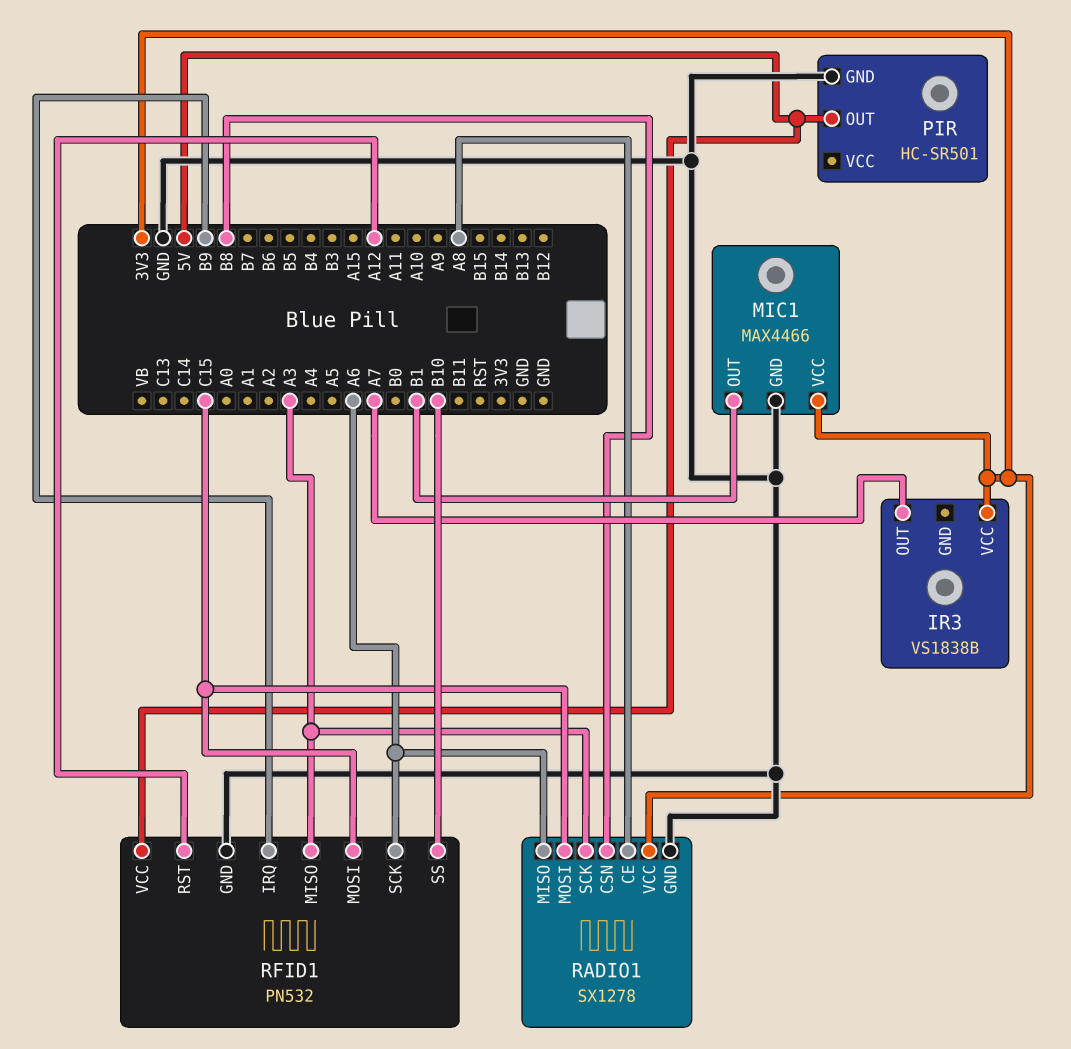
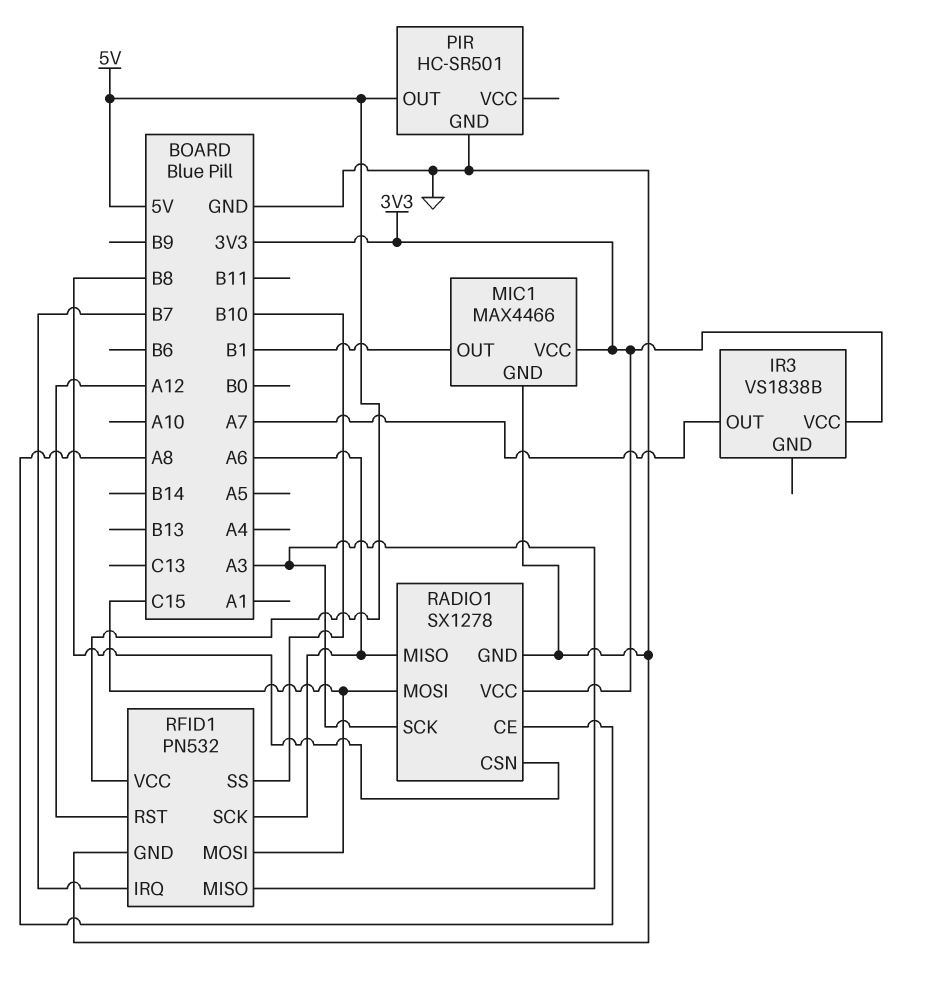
RFID1 pin IRQ: B9 -> B7

